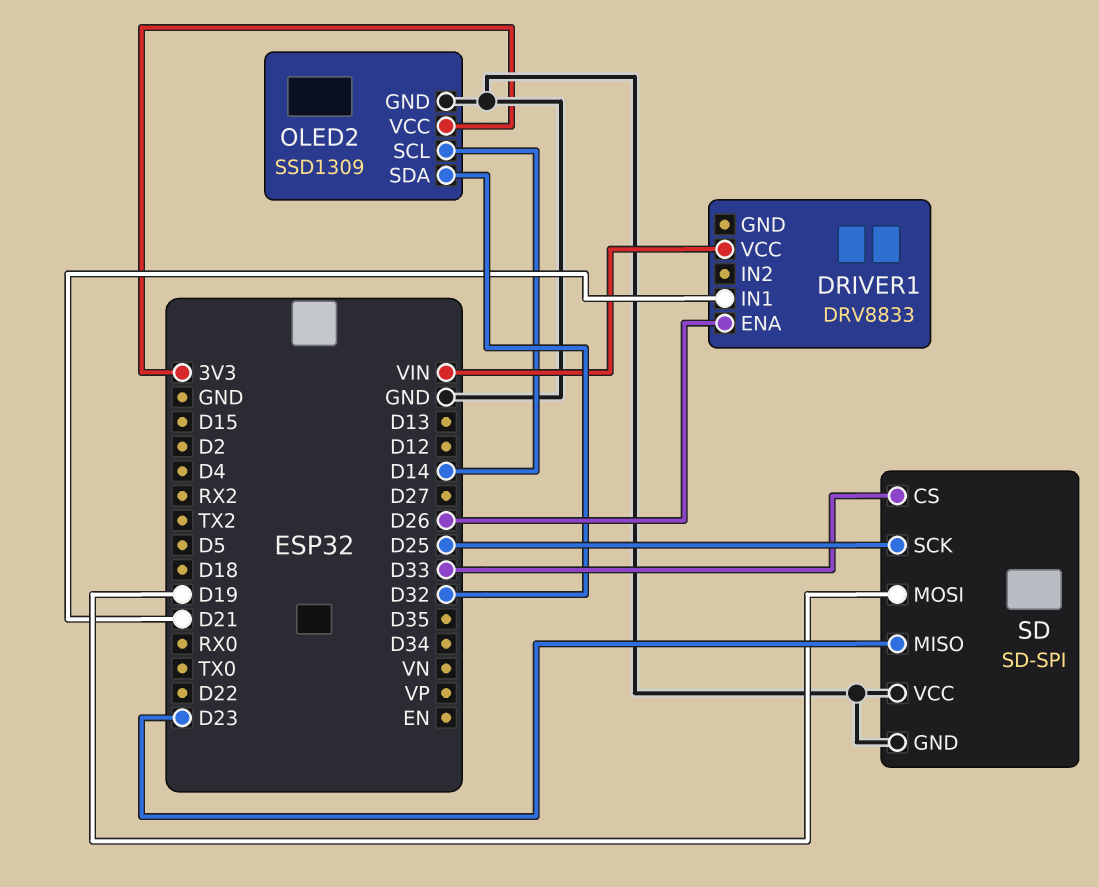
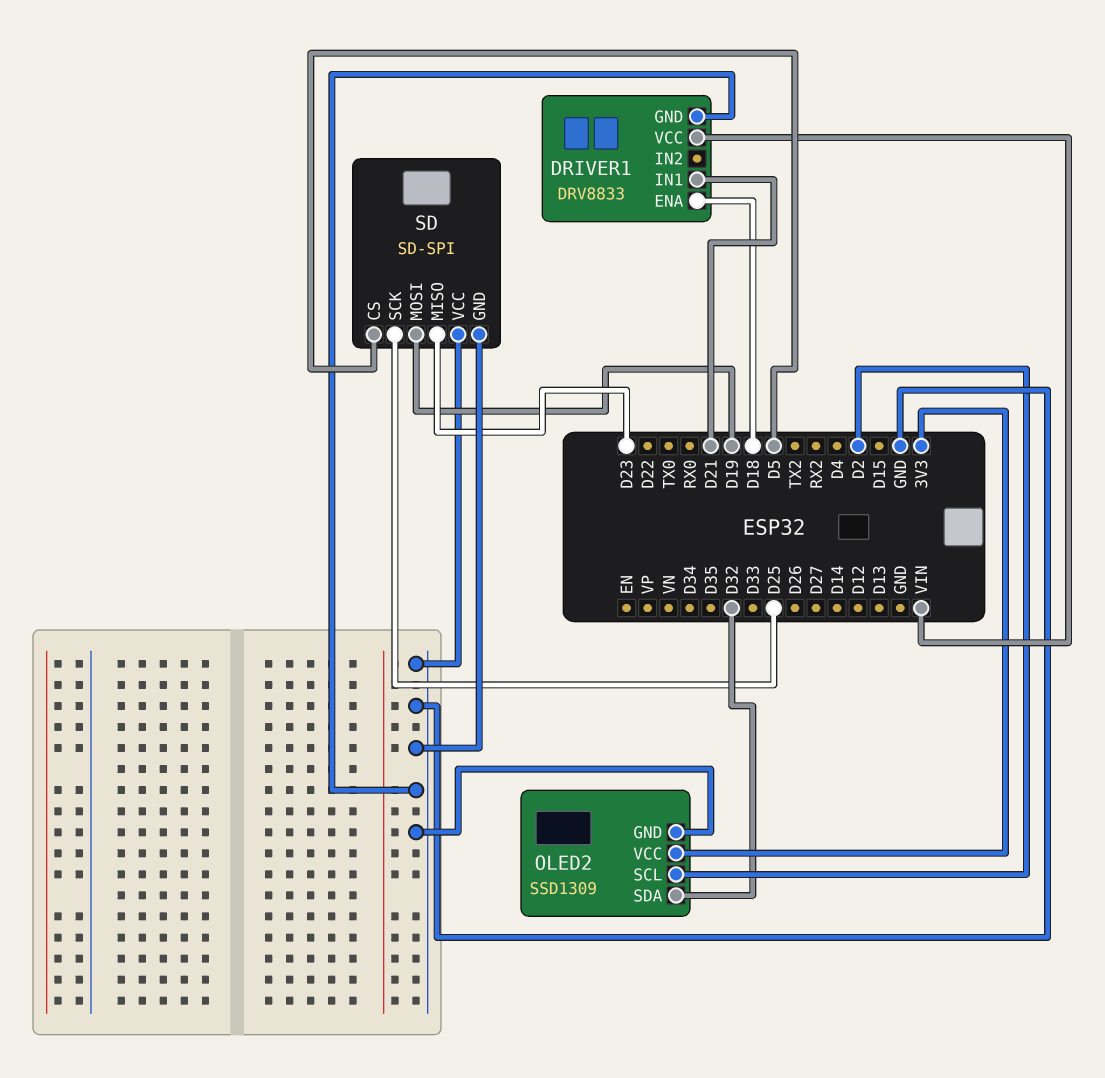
DRIVER1 pin ENA: D26 -> D18
DRIVER1 pin GND: none -> GND
OLED2 pin SCL: D14 -> D2
SD pin CS: D33 -> D5

